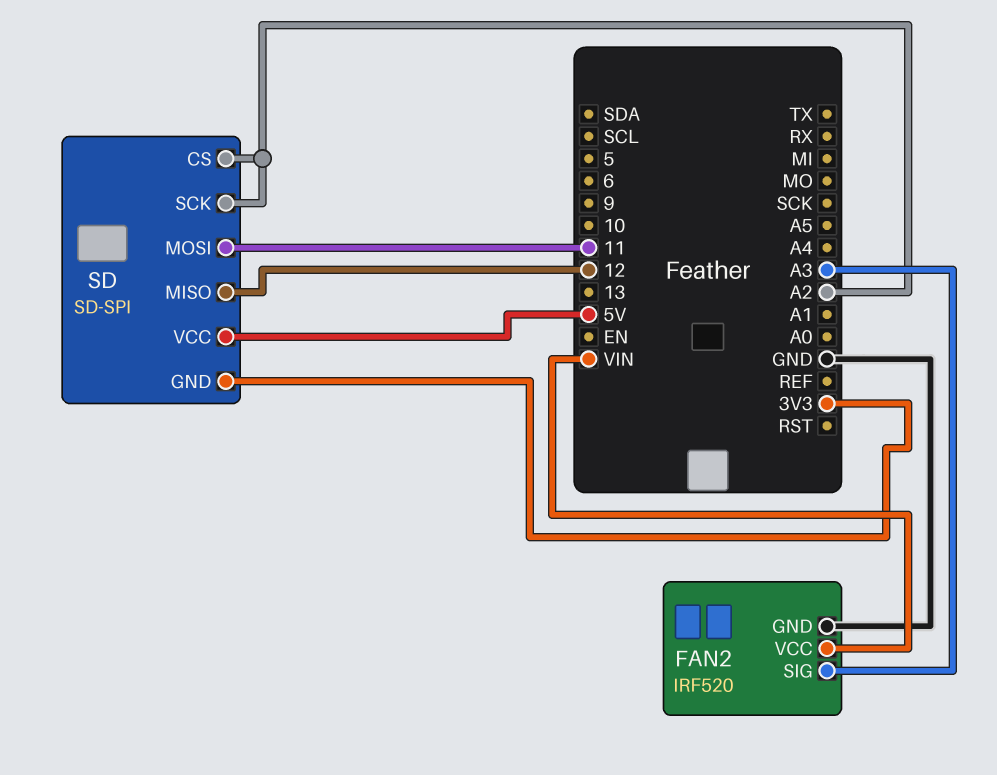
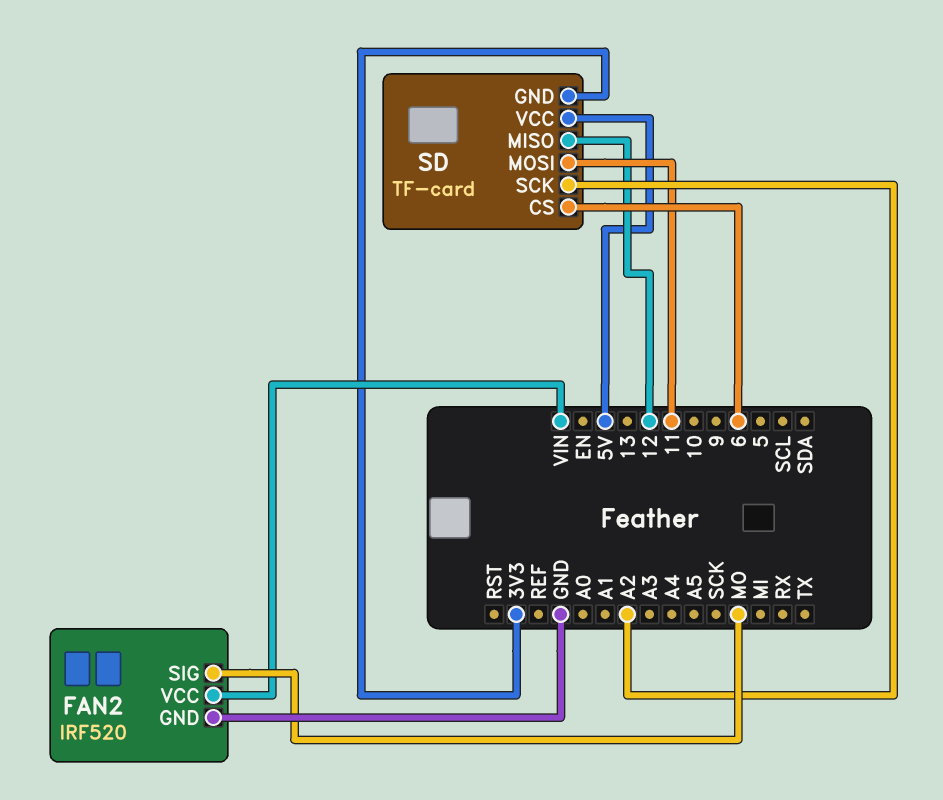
FAN2 pin SIG: A3 -> MO
SD: SD-SPI -> TF-card
SD pin CS: A2 -> 6

